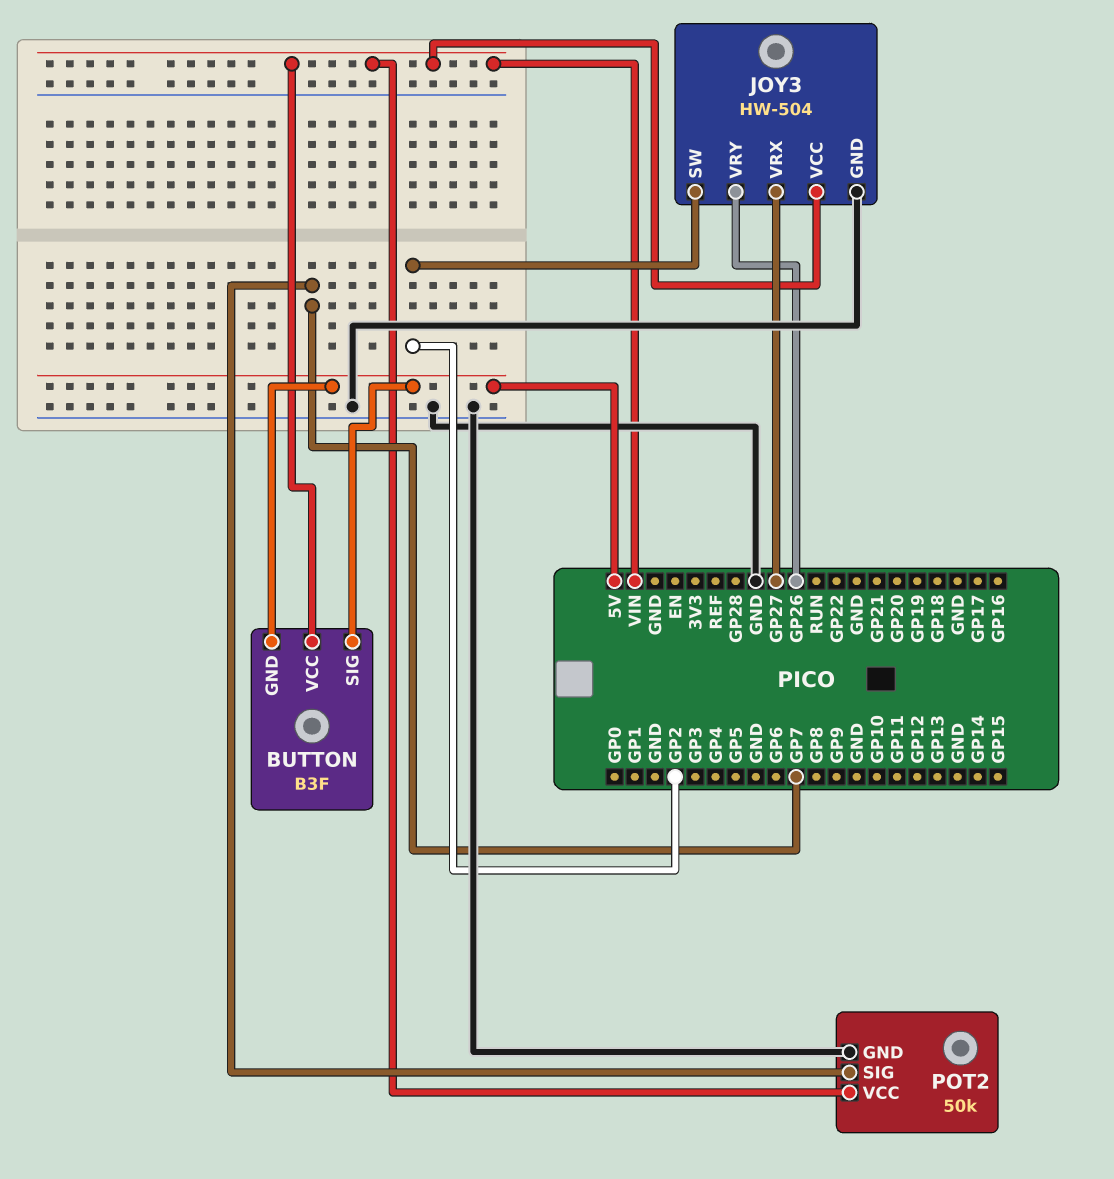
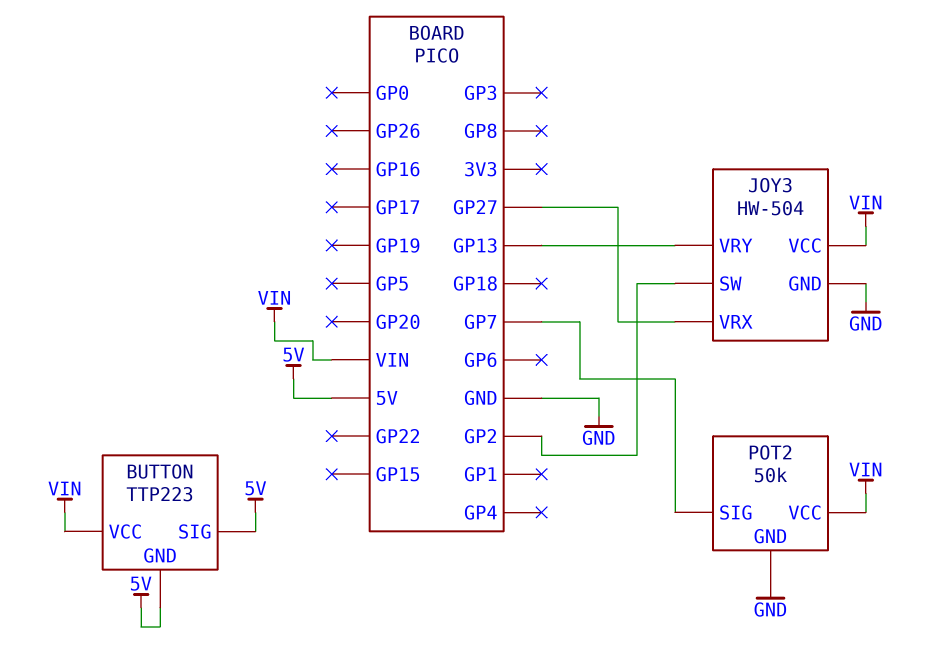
BUTTON: B3F -> TTP223
JOY3 pin VRY: GP26 -> GP13

